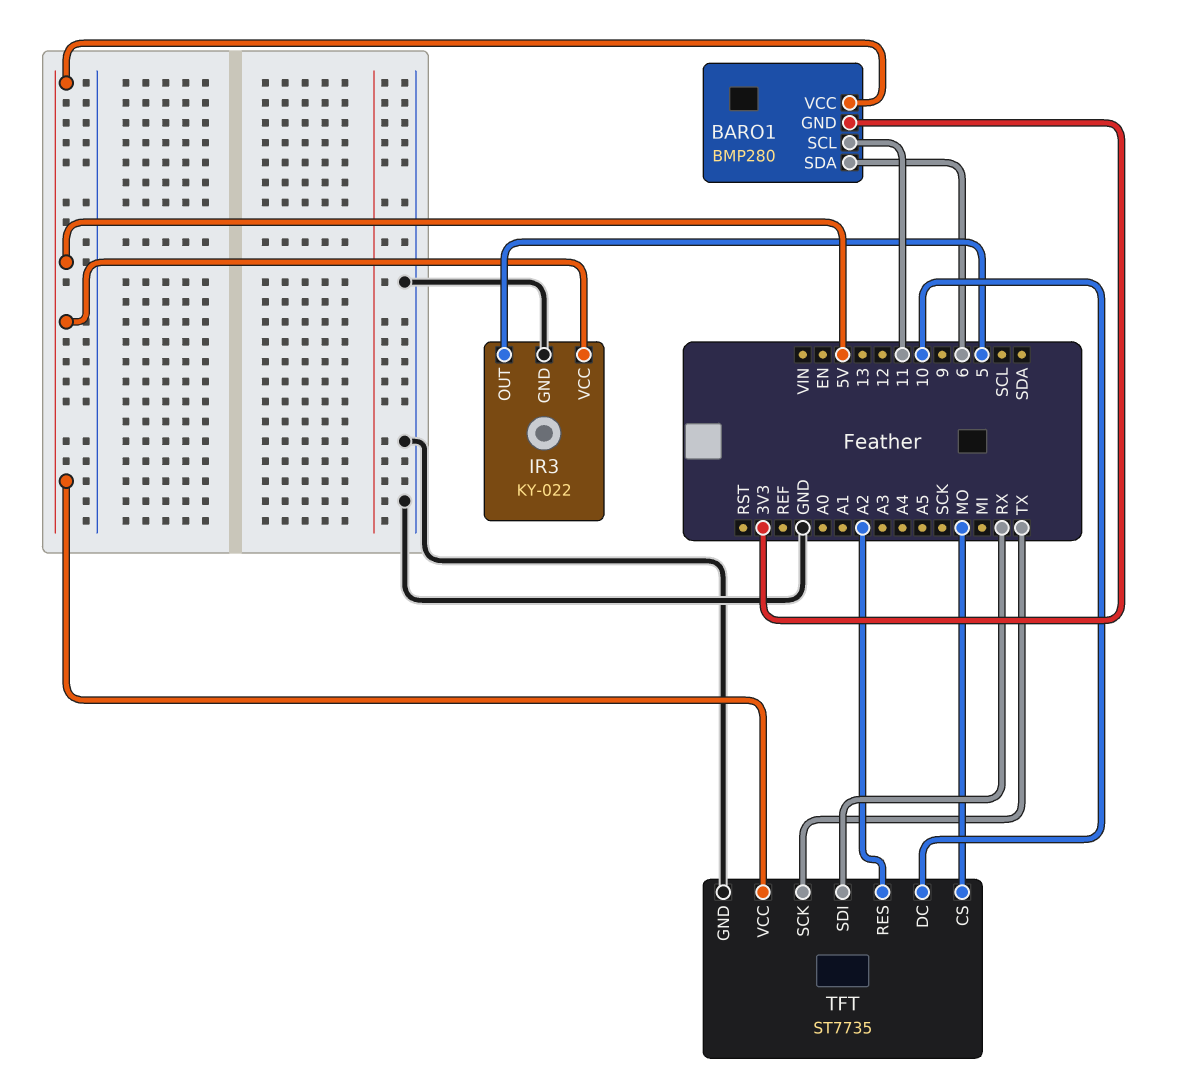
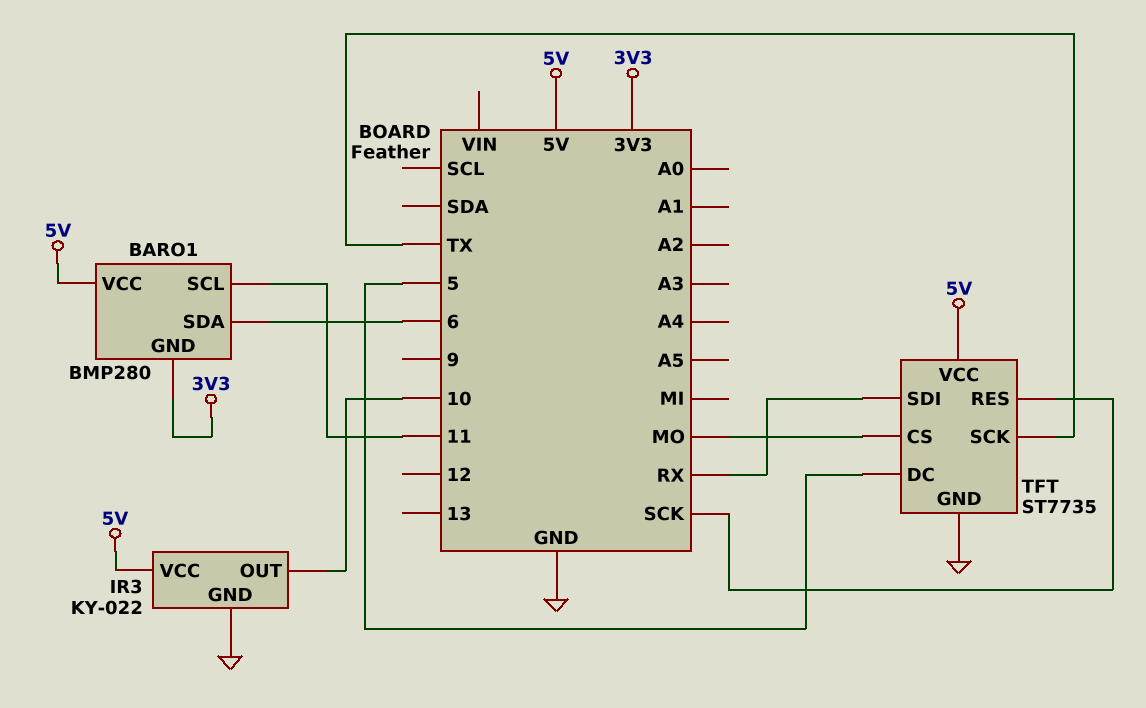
IR3 pin OUT: 5 -> 10
TFT pin DC: 10 -> 5
TFT pin RES: A2 -> SCK

